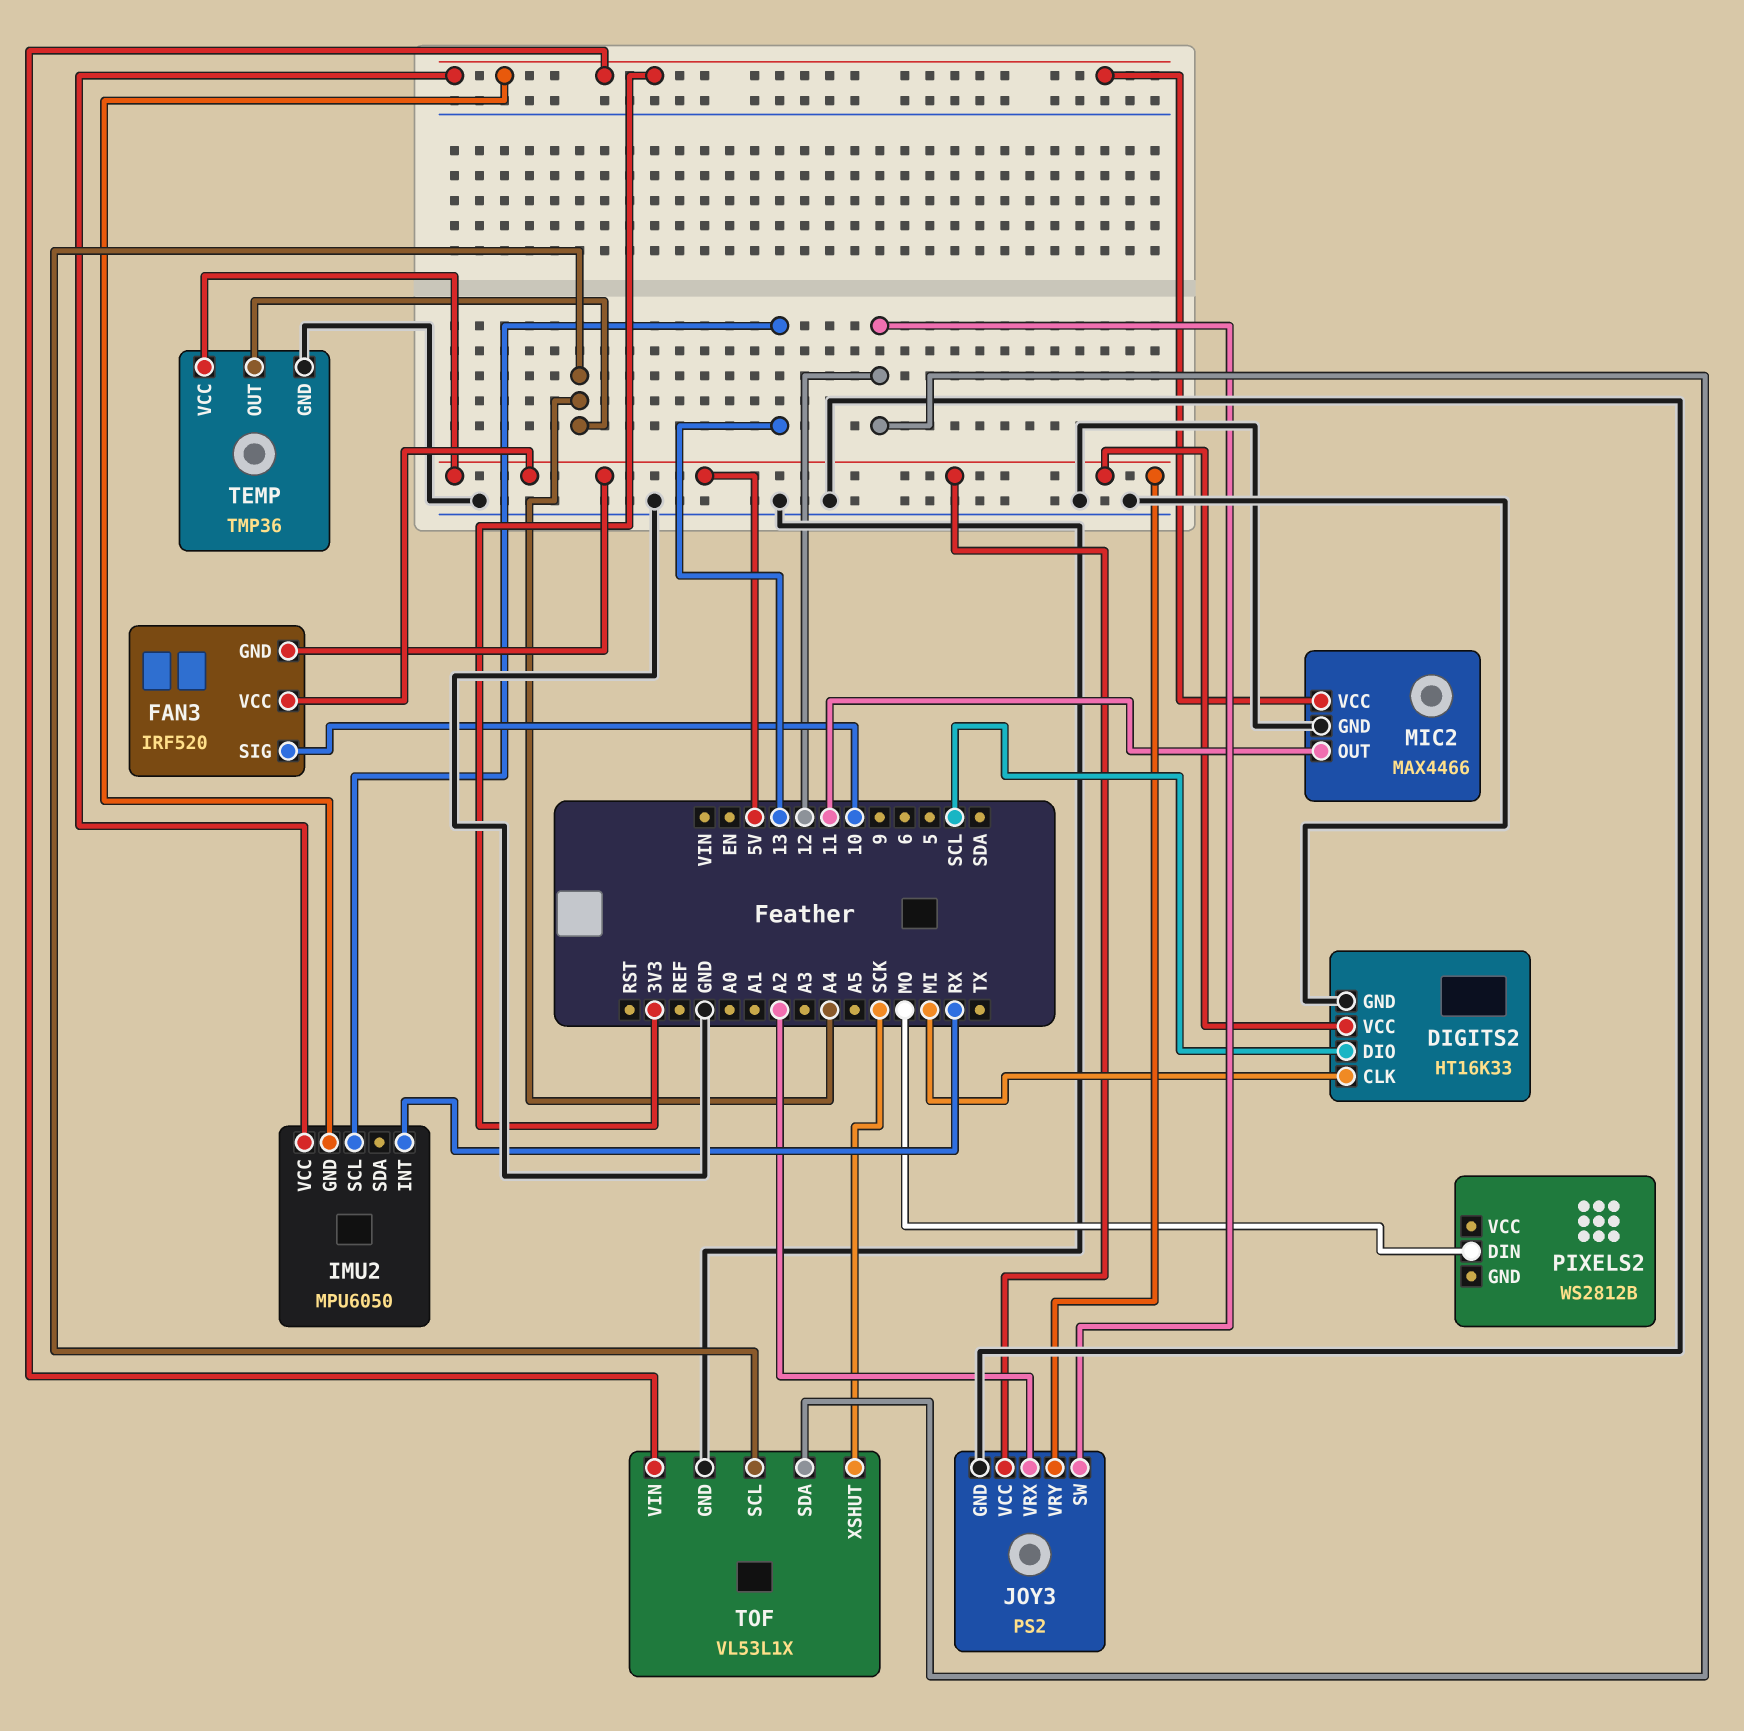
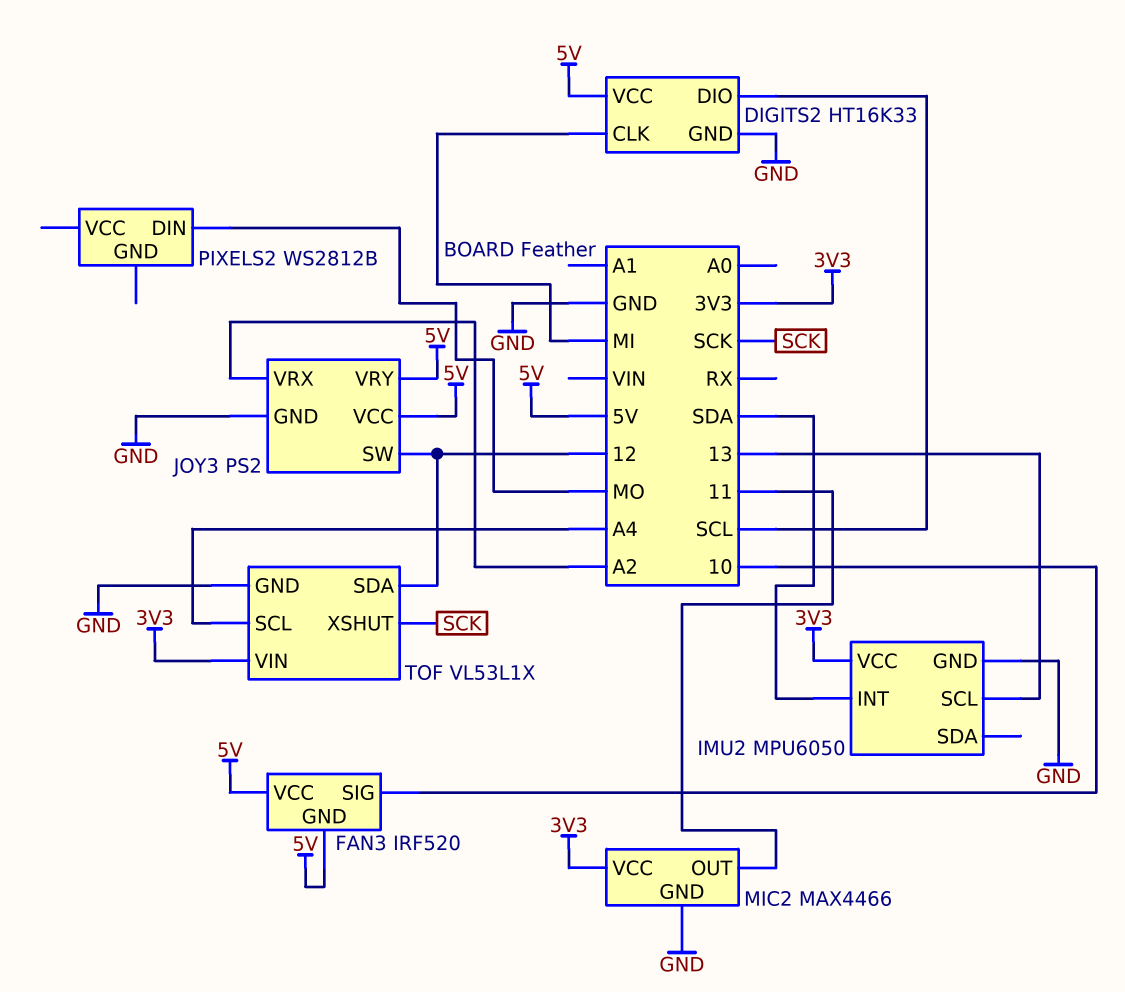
IMU2 pin GND: 3V3 -> GND
IMU2 pin INT: RX -> SDA
TEMP: TMP36 -> none
TEMP pin GND: GND -> none
TEMP pin OUT: A4 -> none
TEMP pin VCC: 5V -> none

